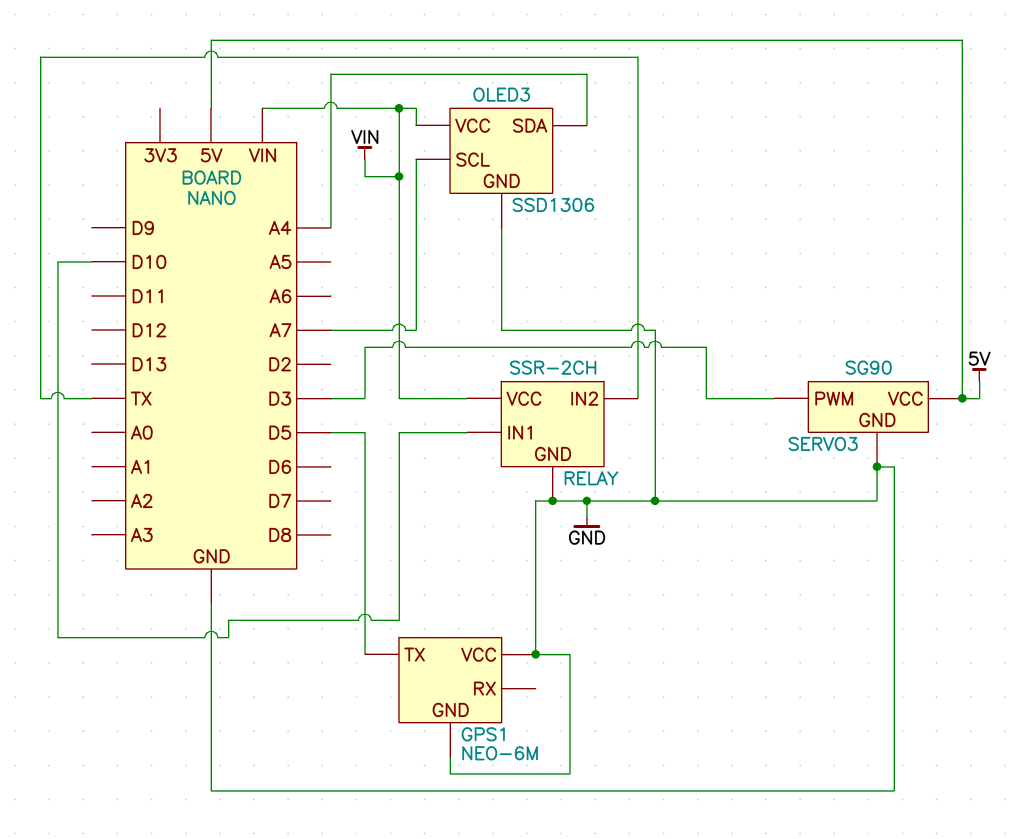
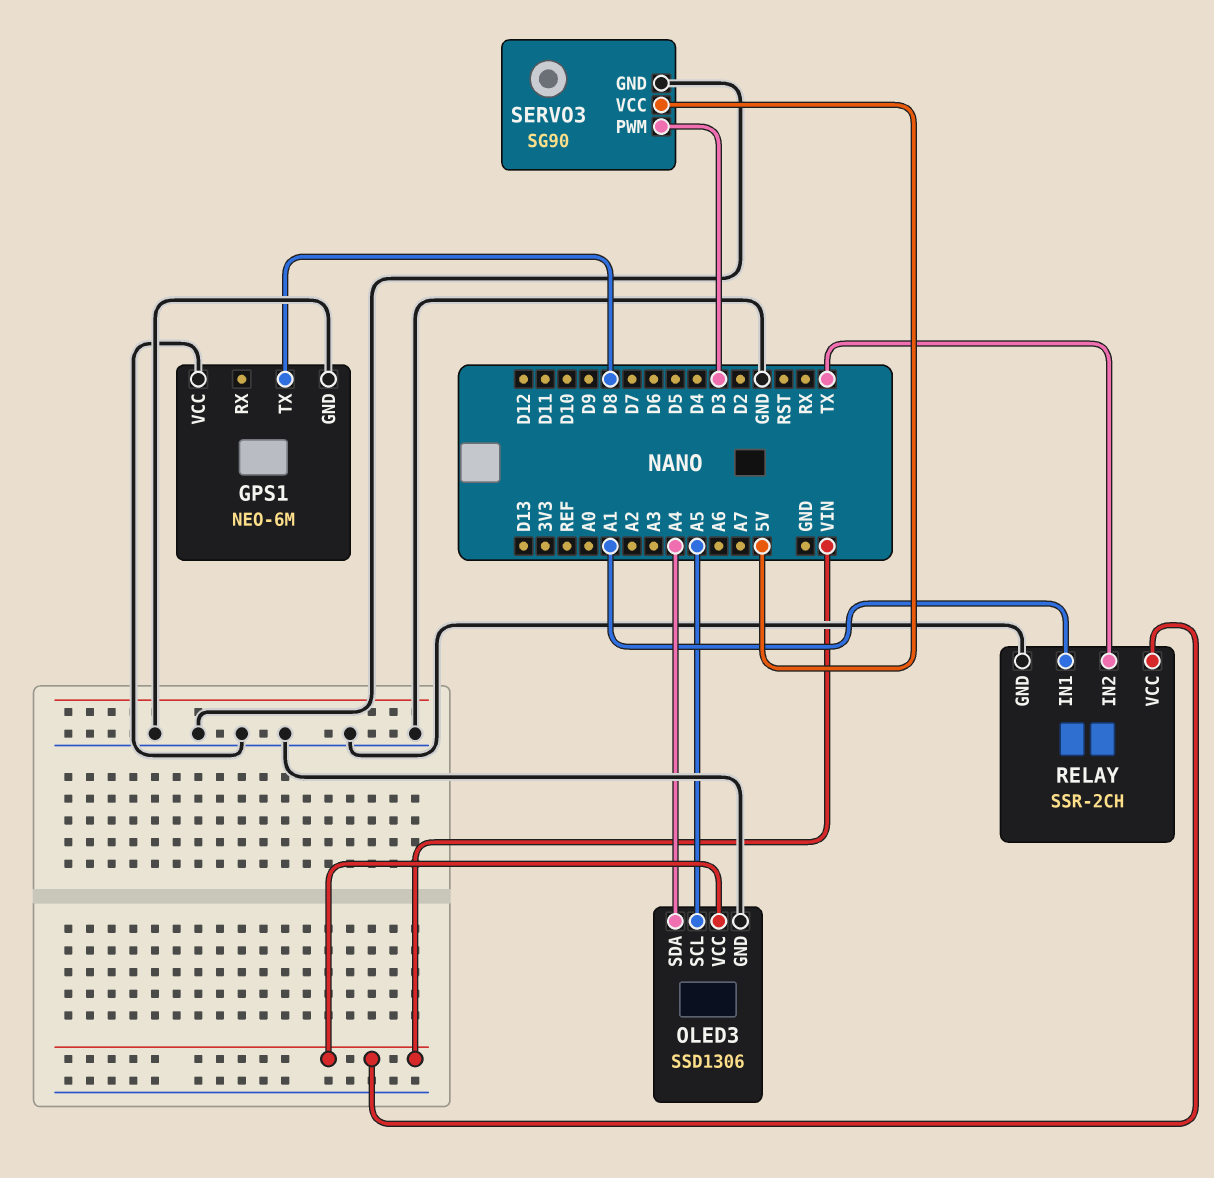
GPS1 pin TX: D5 -> D8
OLED3 pin SCL: A7 -> A5
RELAY pin IN1: D10 -> A1

